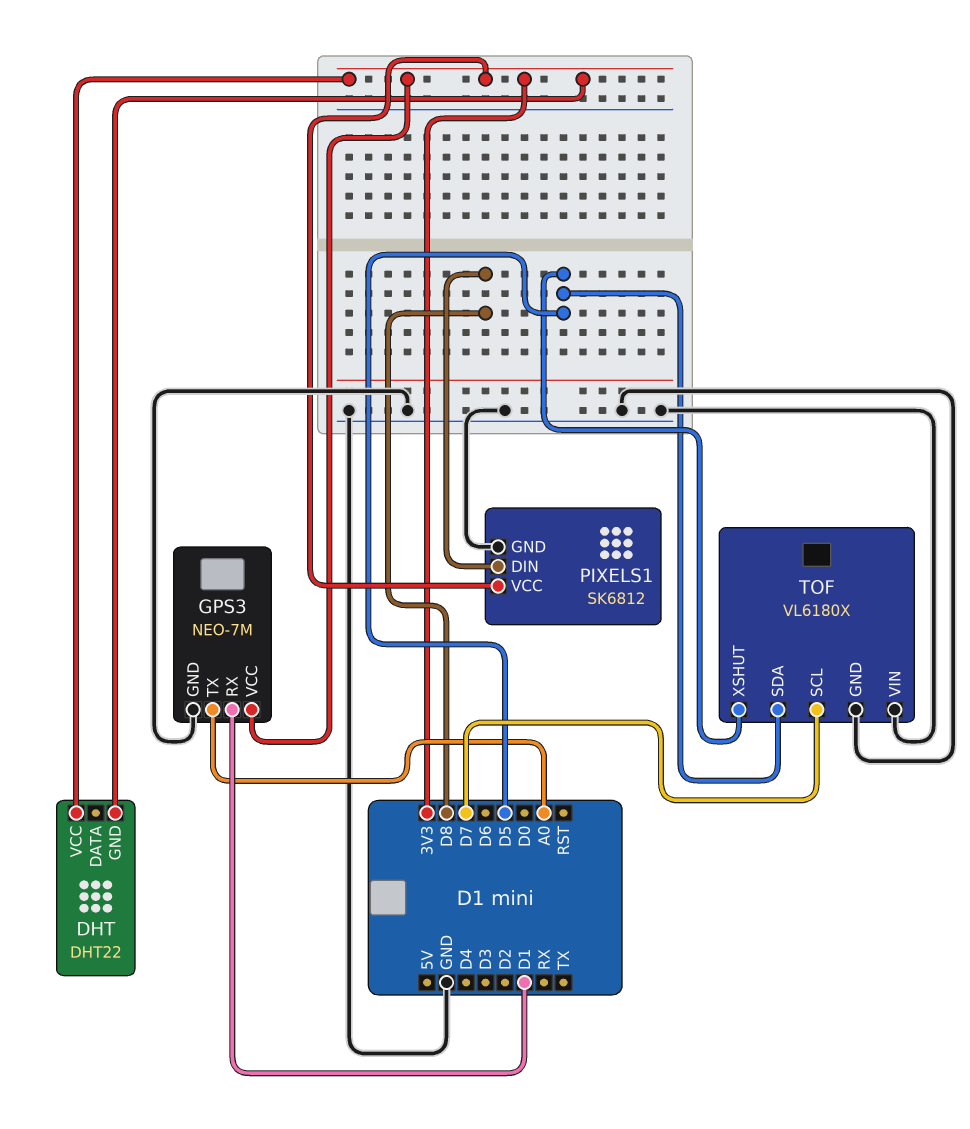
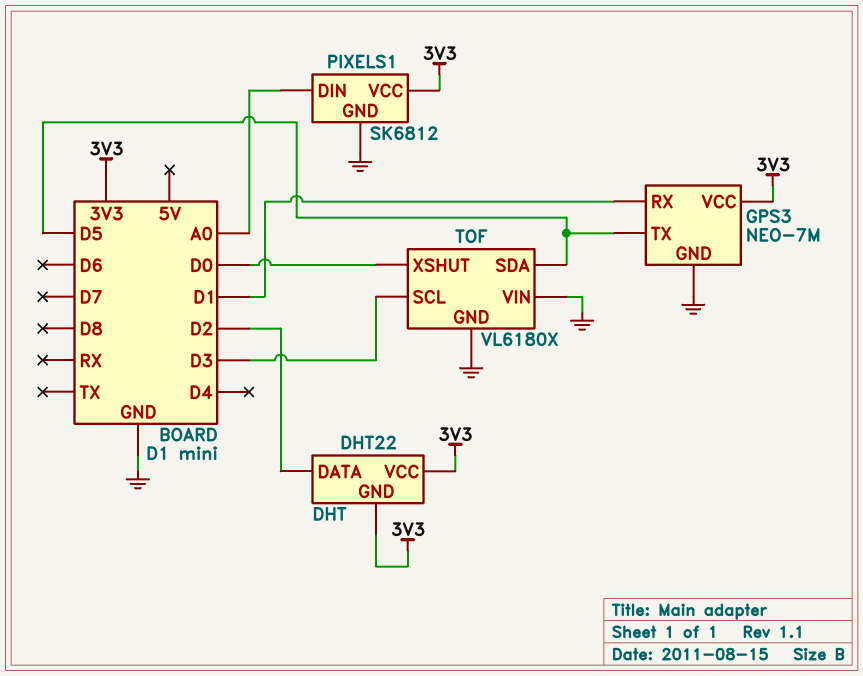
DHT pin DATA: none -> D2
GPS3 pin TX: A0 -> D5
PIXELS1 pin DIN: D8 -> A0
TOF pin SCL: D7 -> D3
TOF pin XSHUT: D5 -> D0

